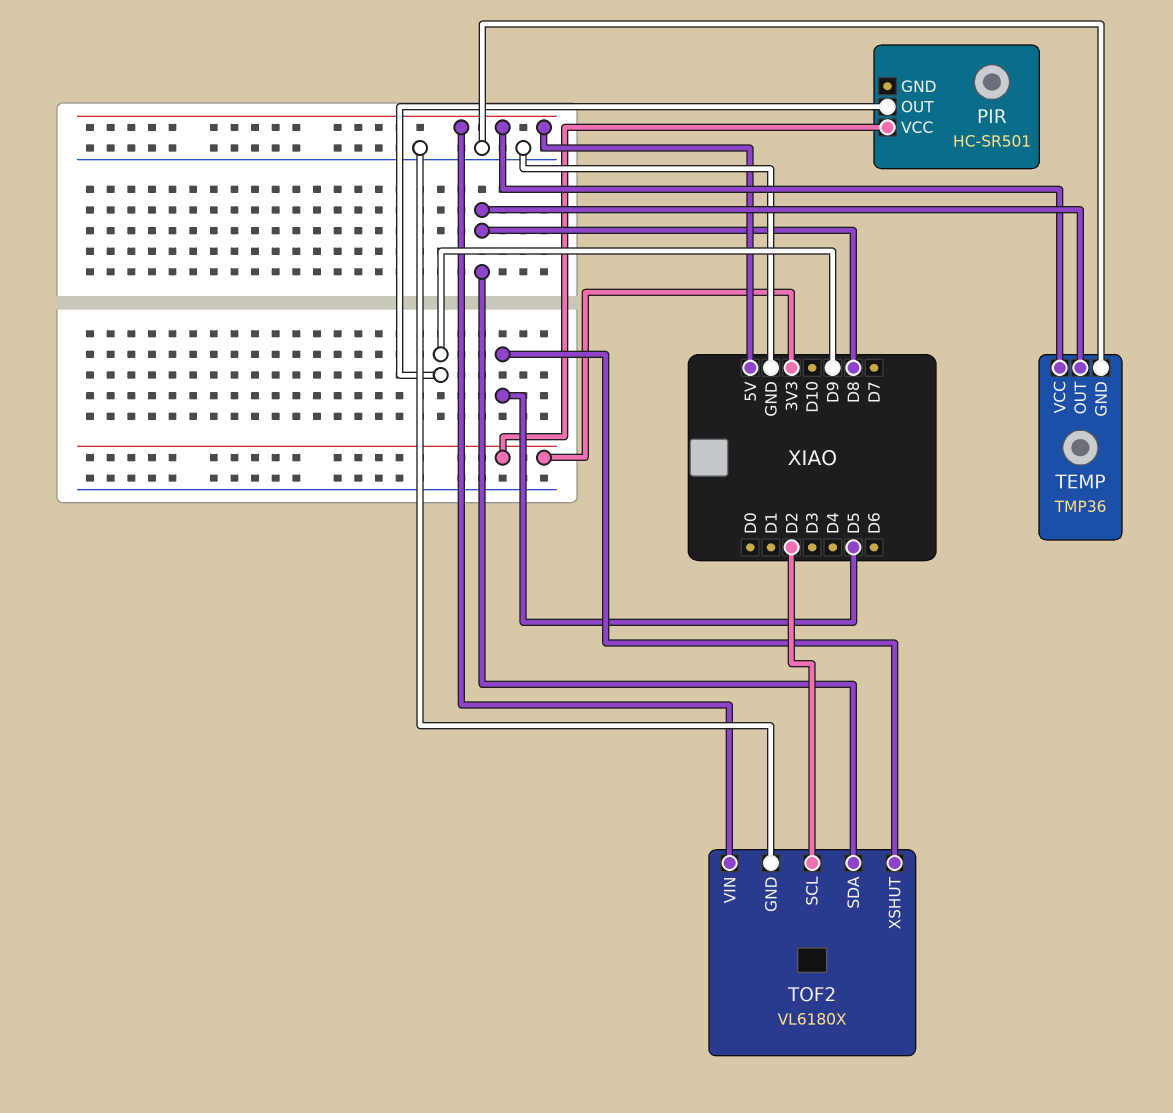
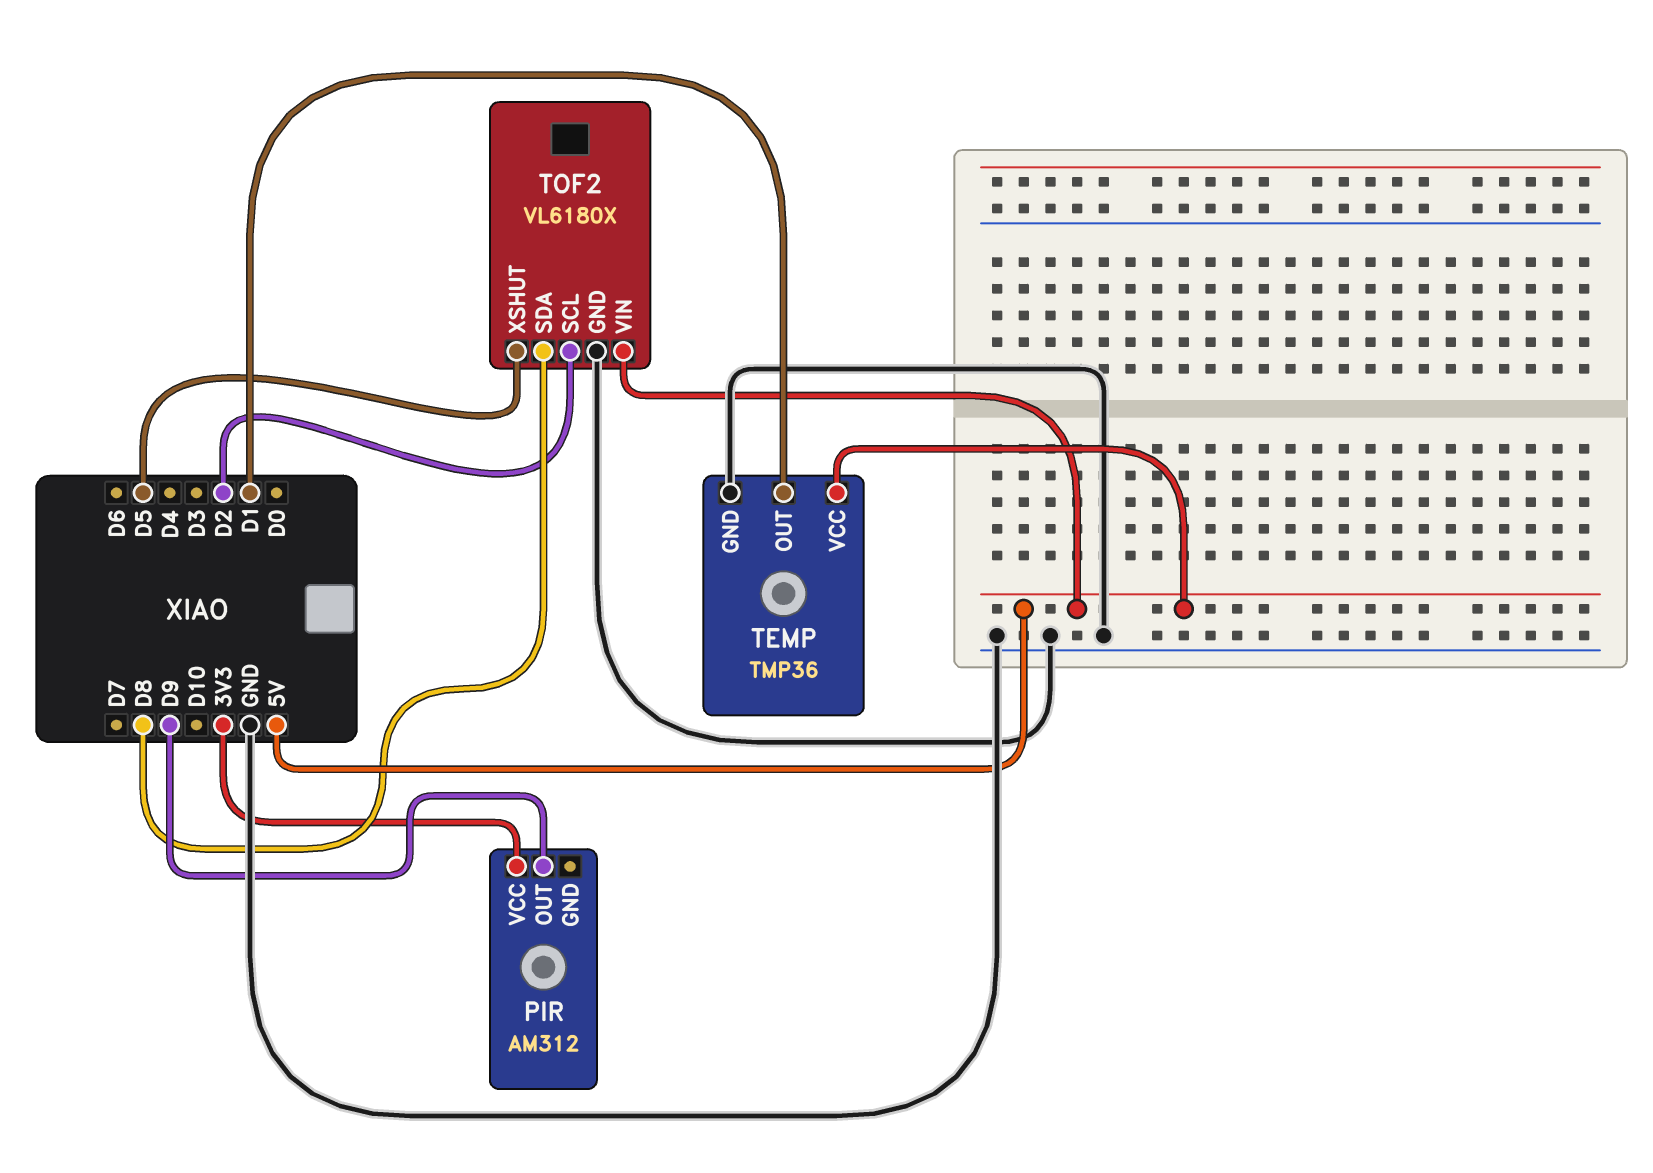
PIR: HC-SR501 -> AM312
TEMP pin OUT: D8 -> D1

